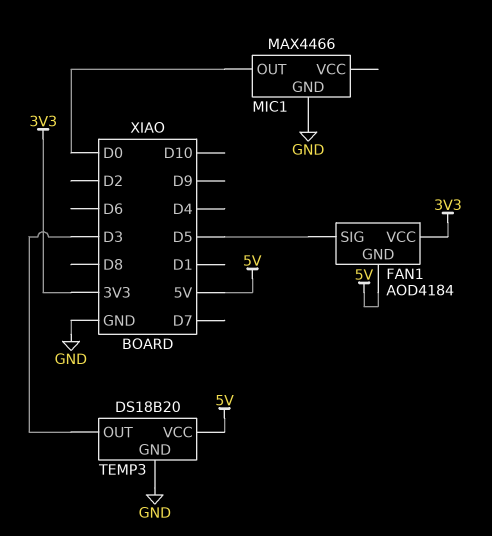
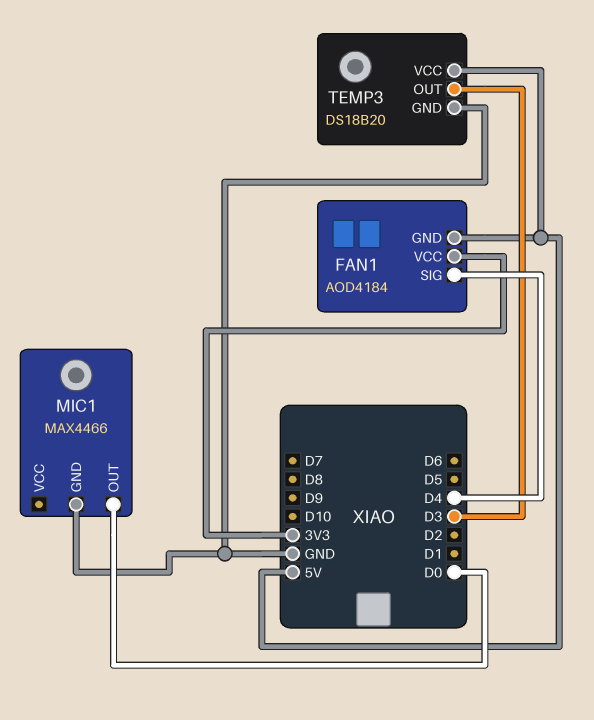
FAN1 pin SIG: D5 -> D4

